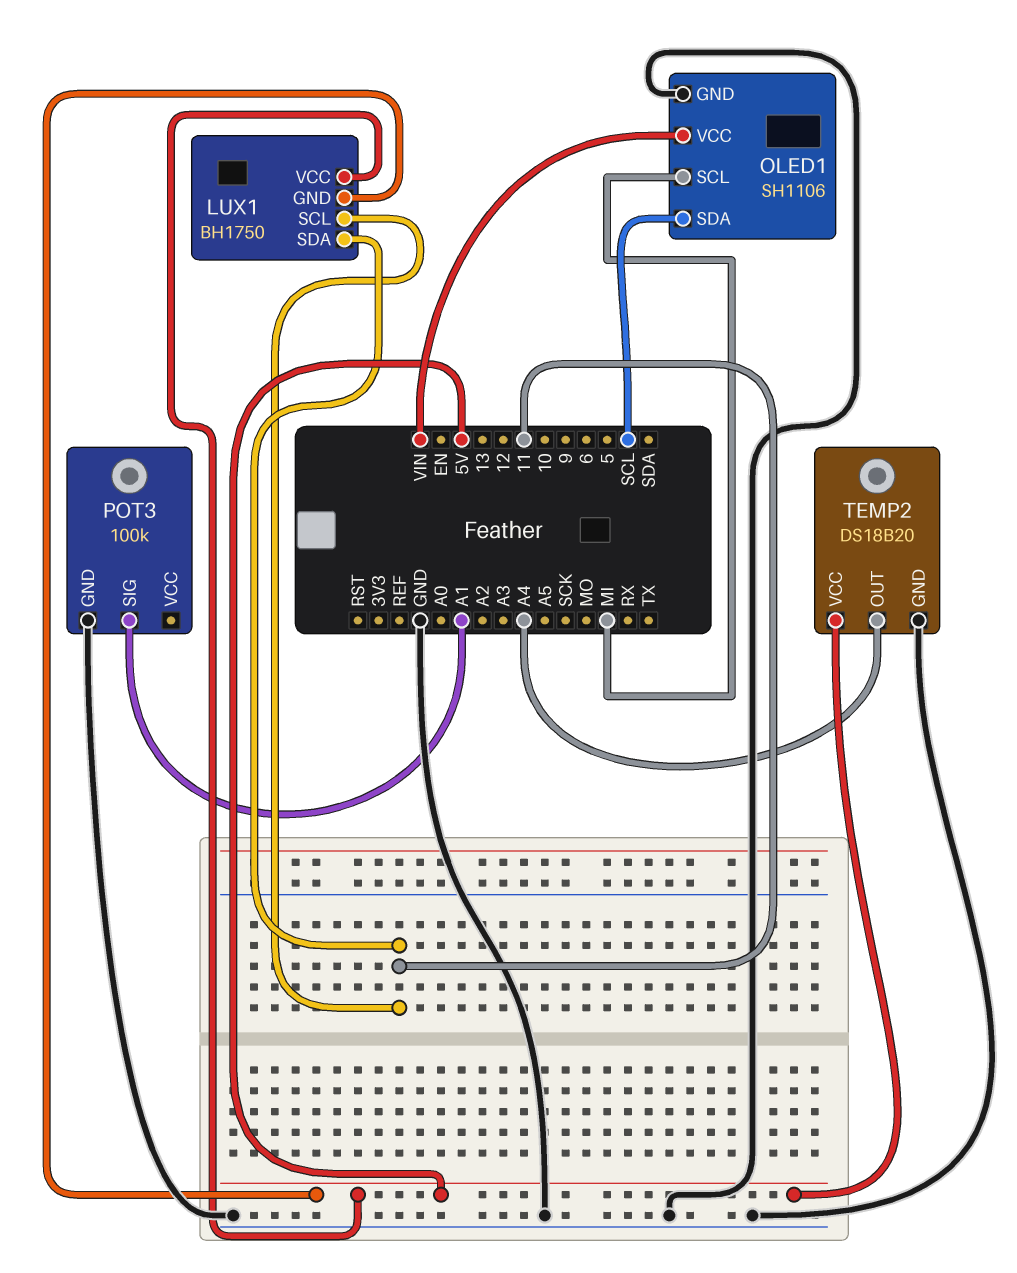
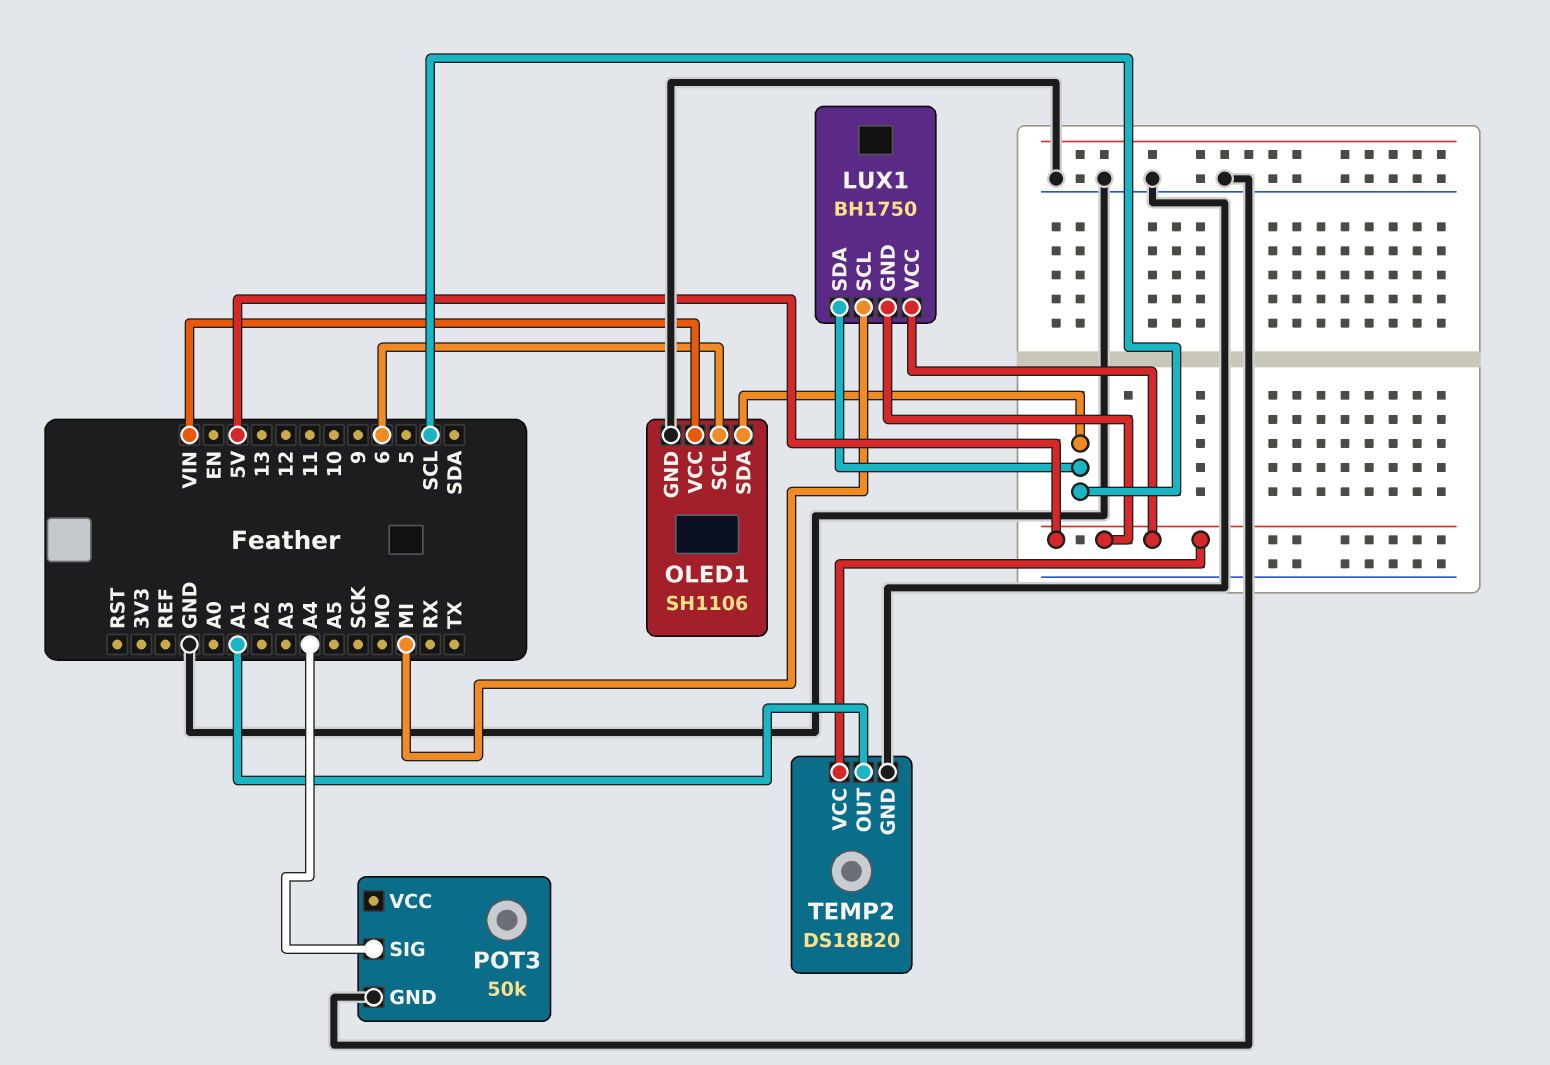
LUX1 pin SCL: 11 -> MI
LUX1 pin SDA: 11 -> SCL
OLED1 pin SCL: MI -> 6
POT3: 100k -> 50k
POT3 pin SIG: A1 -> A4
TEMP2 pin OUT: A4 -> A1

